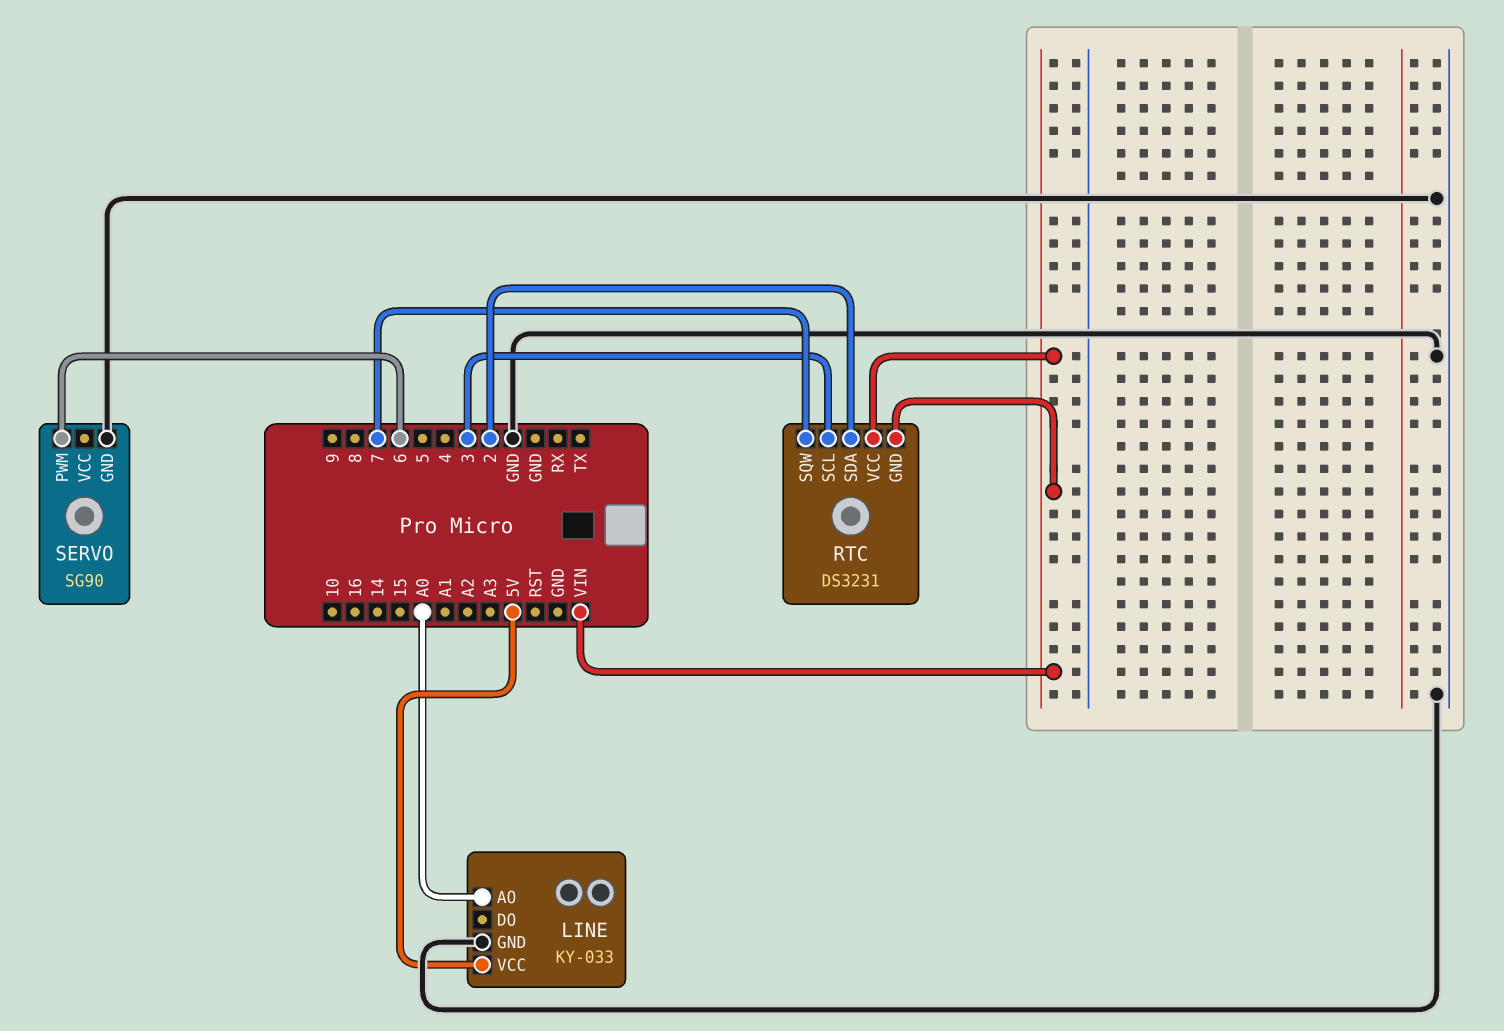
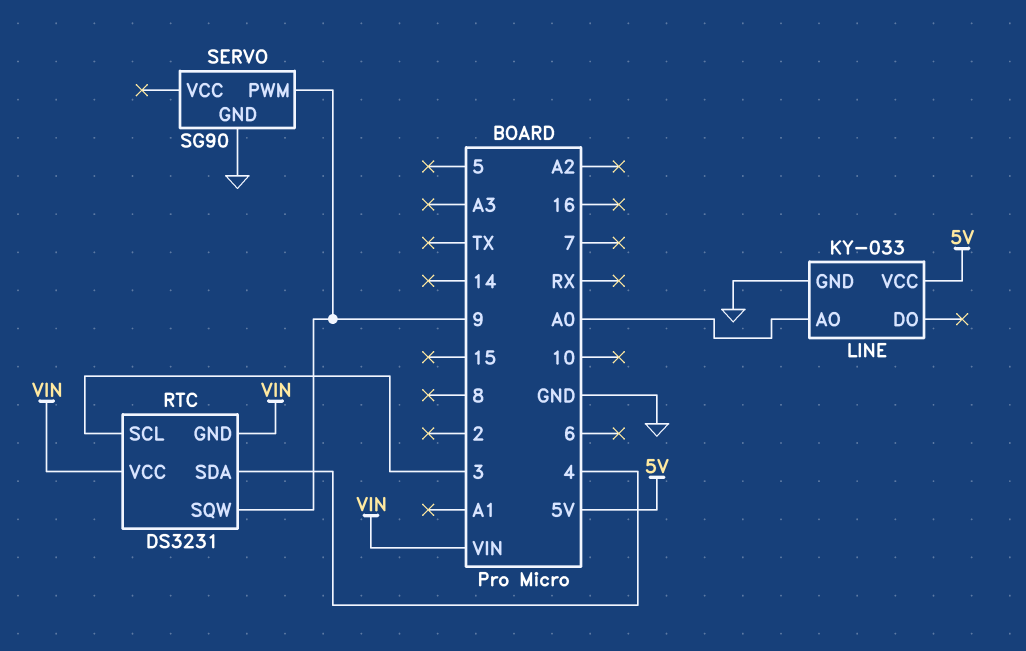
RTC pin SDA: 2 -> 4
RTC pin SQW: 7 -> 9
SERVO pin PWM: 6 -> 9

